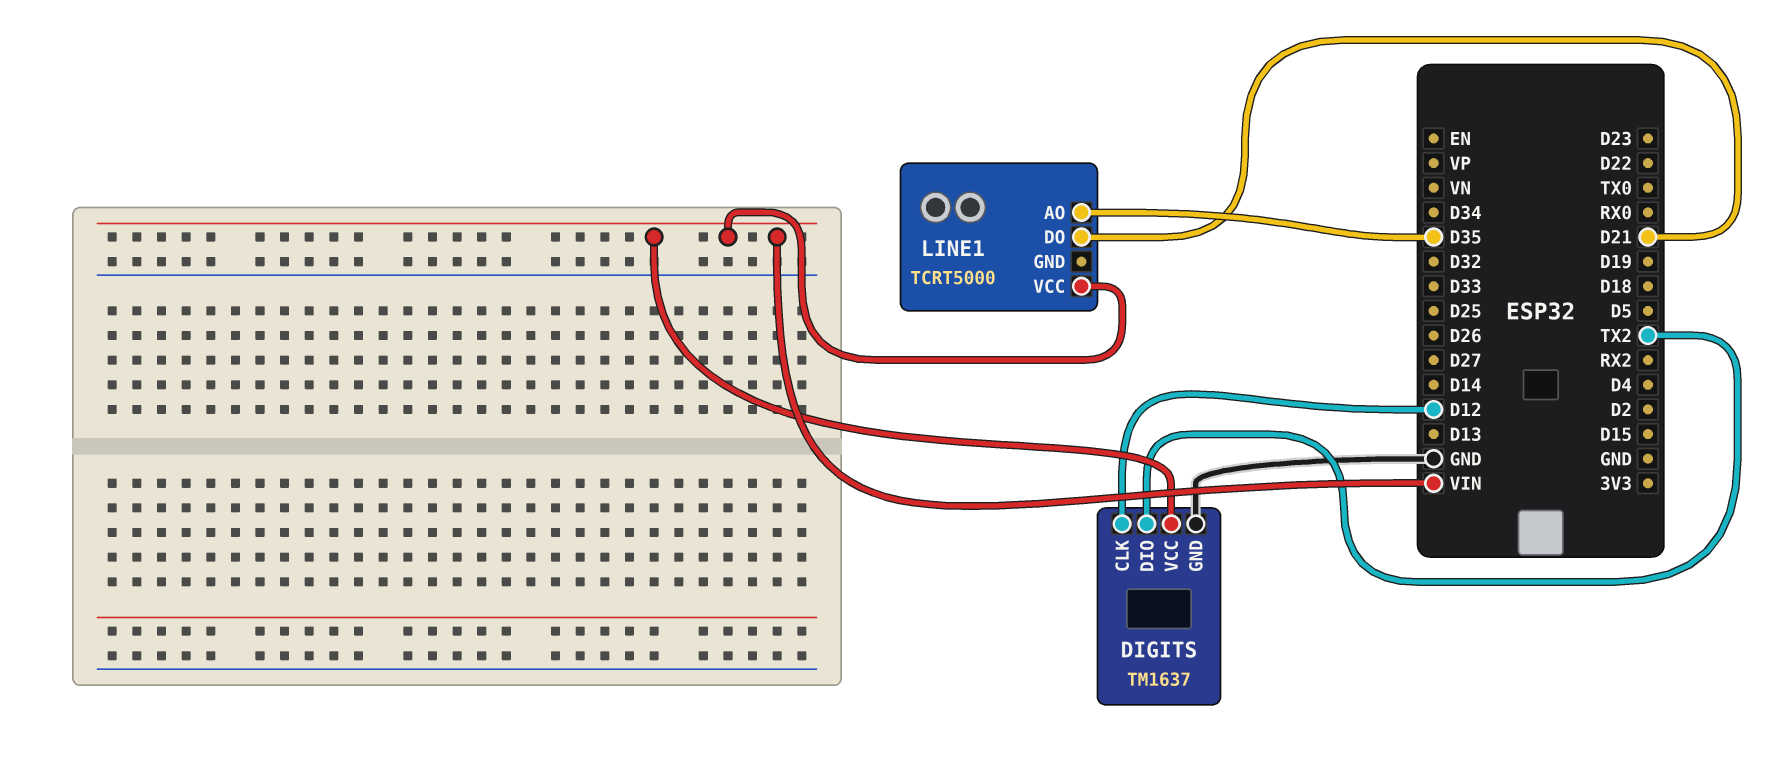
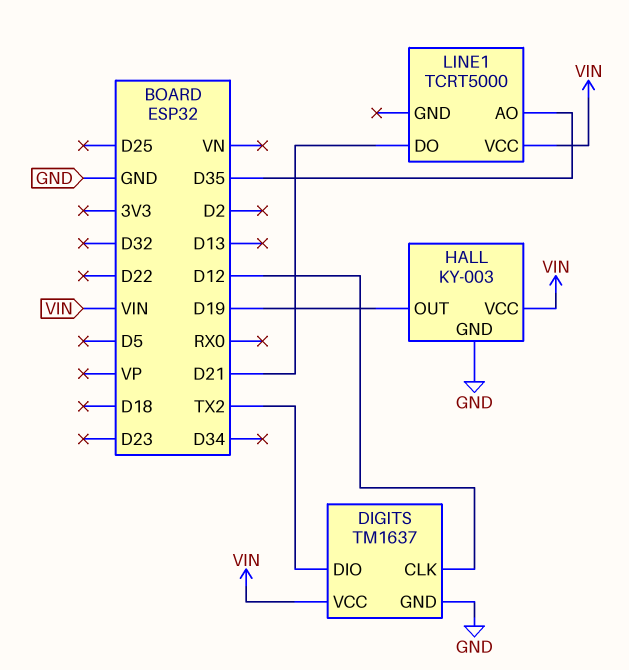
HALL: none -> KY-003
HALL pin GND: none -> GND
HALL pin OUT: none -> D19
HALL pin VCC: none -> VIN

